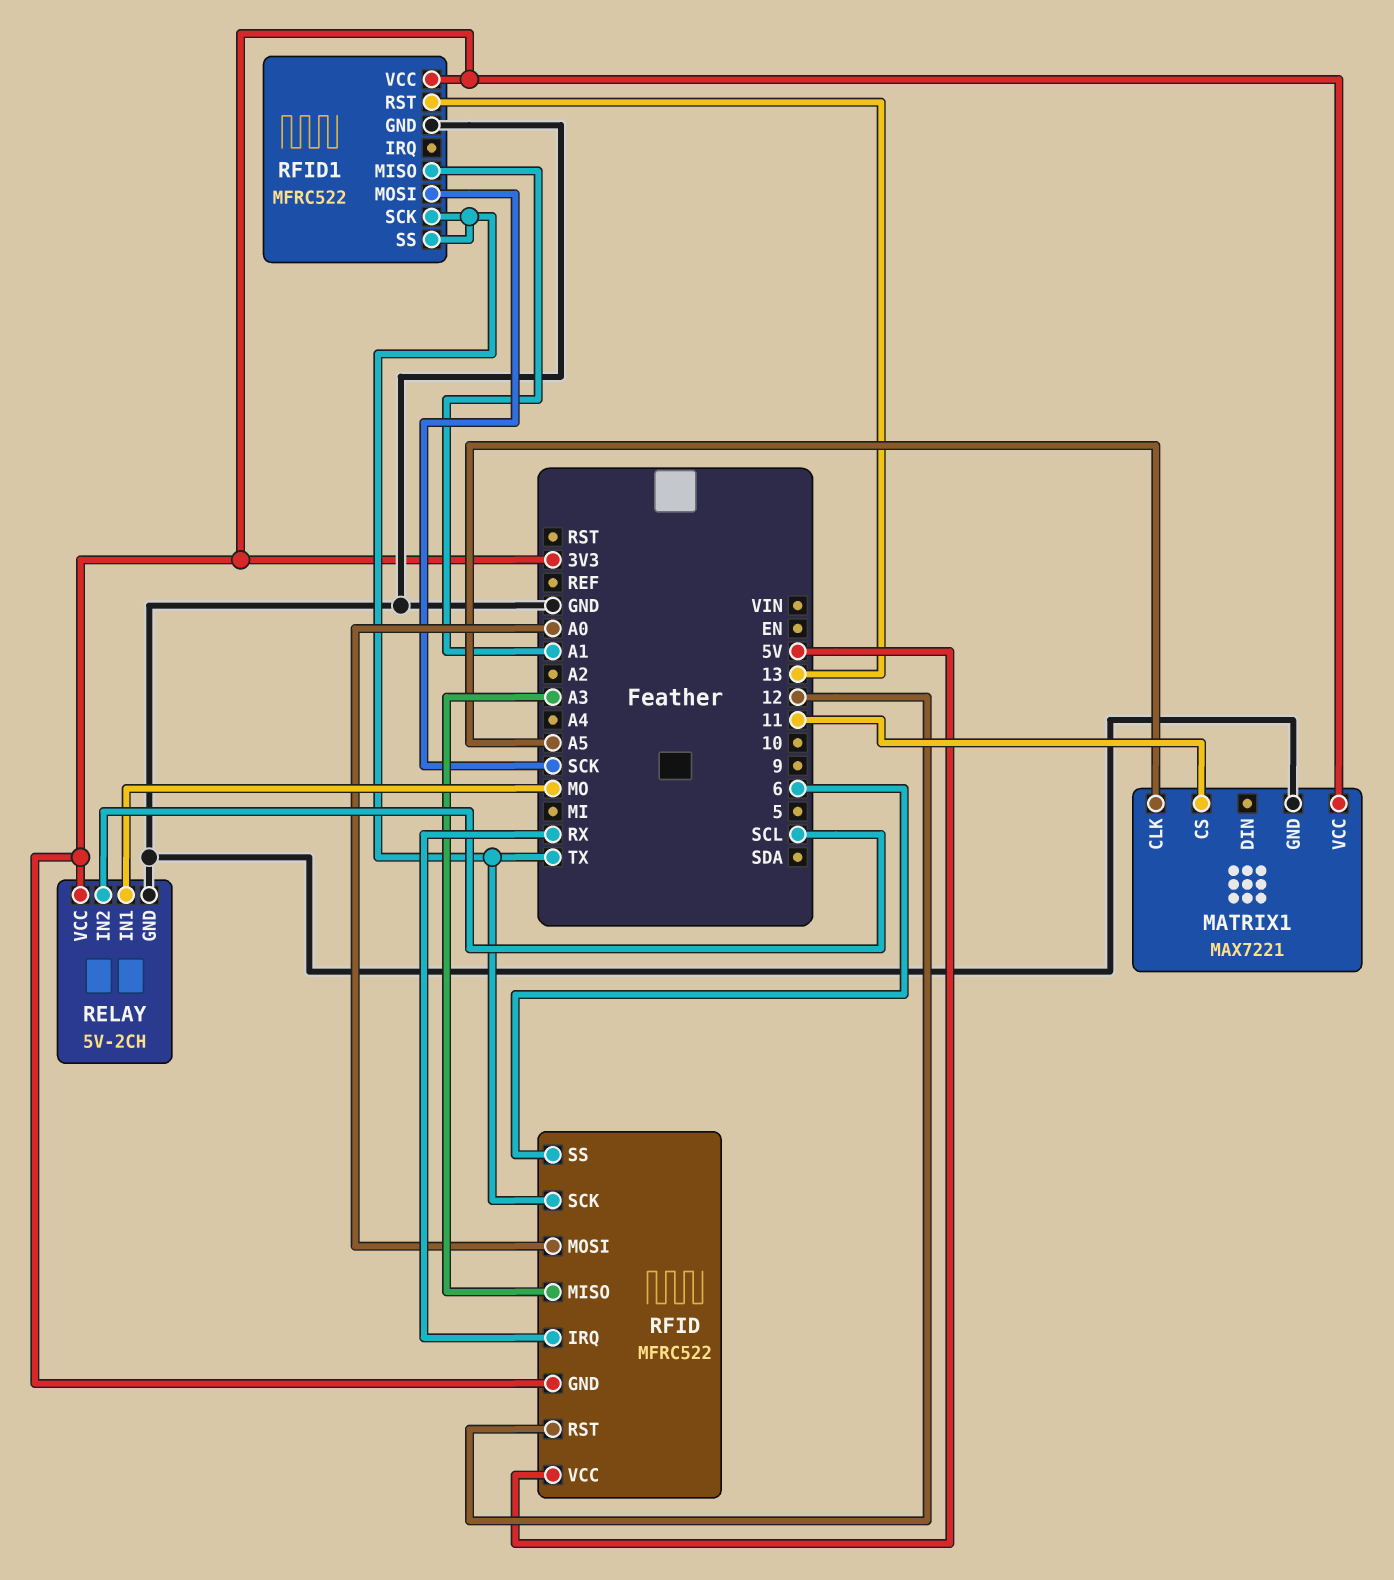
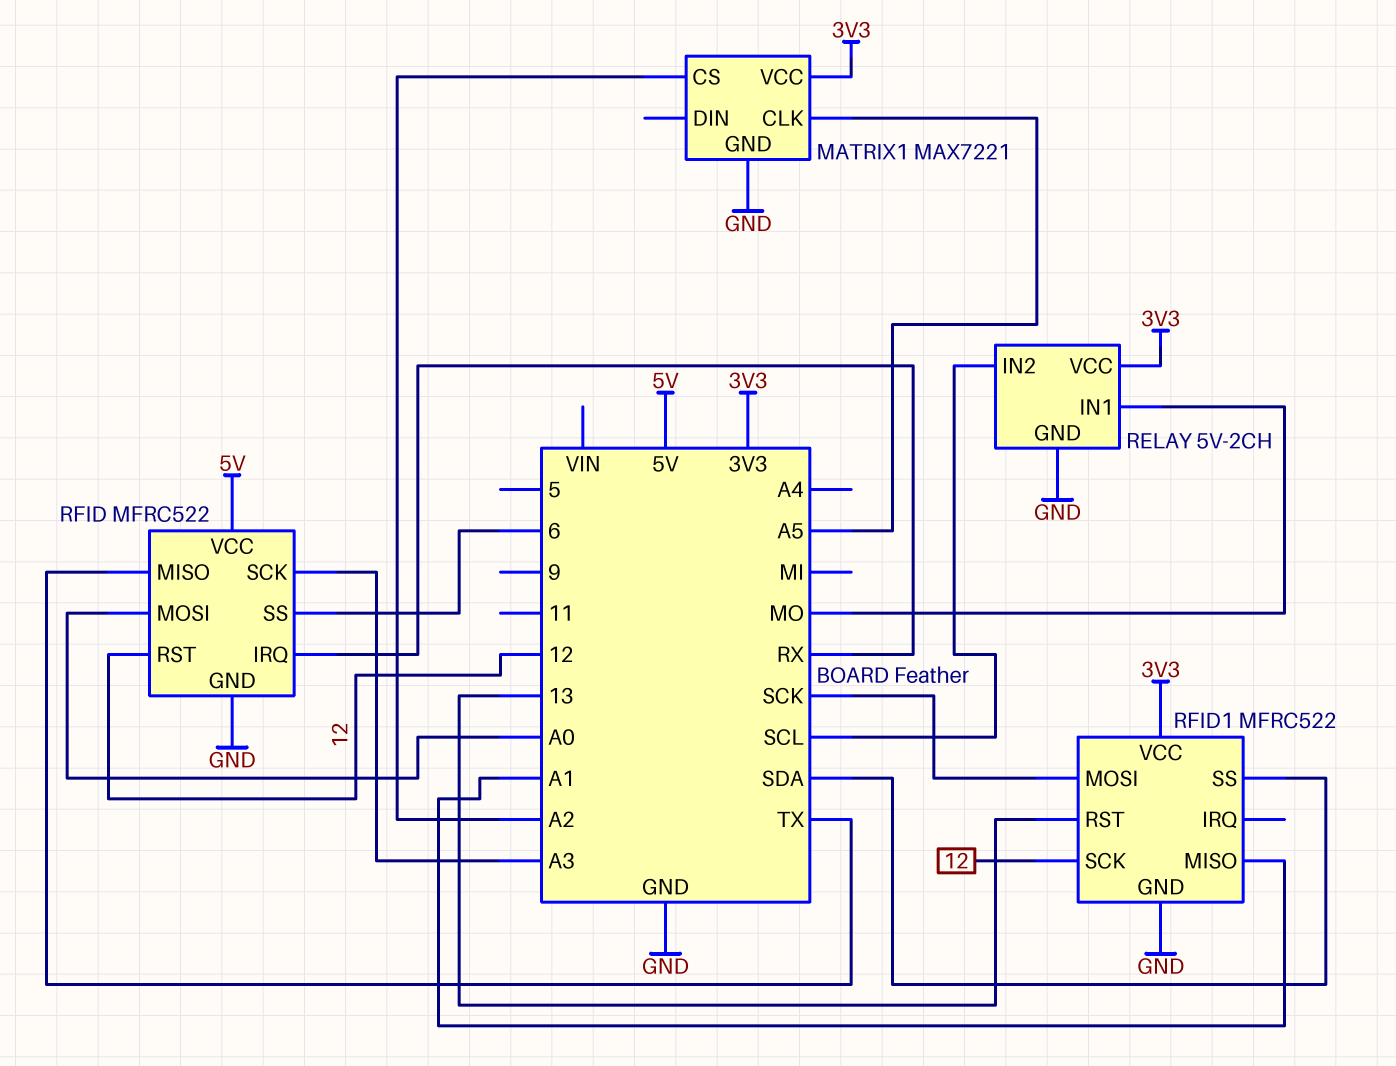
MATRIX1 pin CS: 11 -> A2
RFID pin GND: 3V3 -> GND
RFID pin MISO: A3 -> TX
RFID pin SCK: TX -> A3
RFID1 pin SCK: TX -> 12
RFID1 pin SS: TX -> SDA

